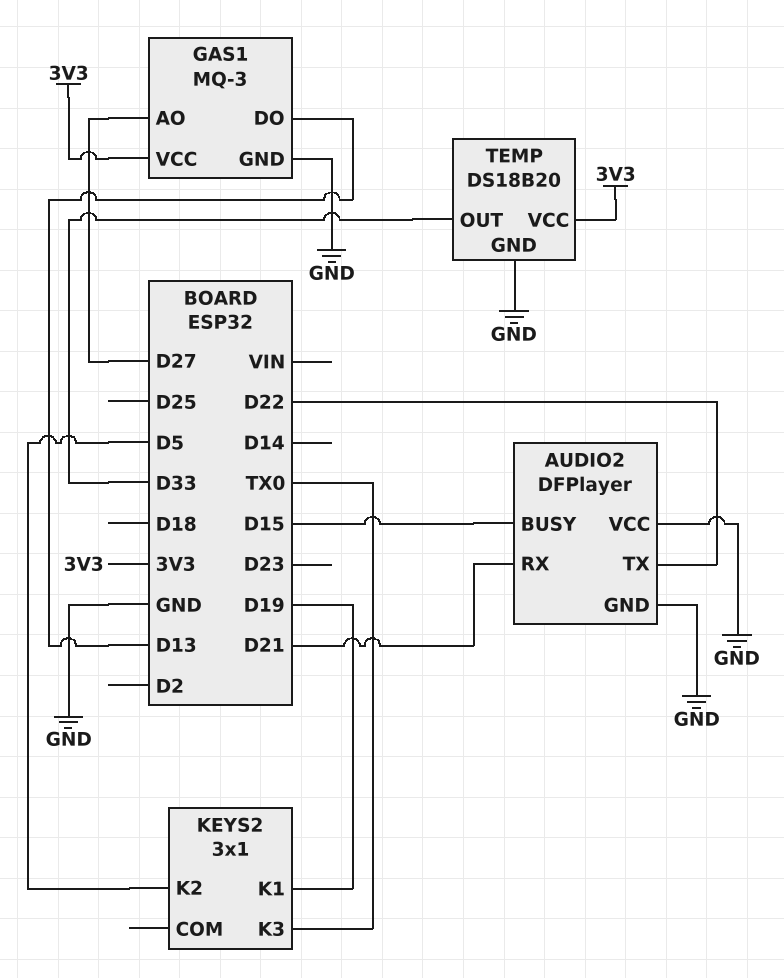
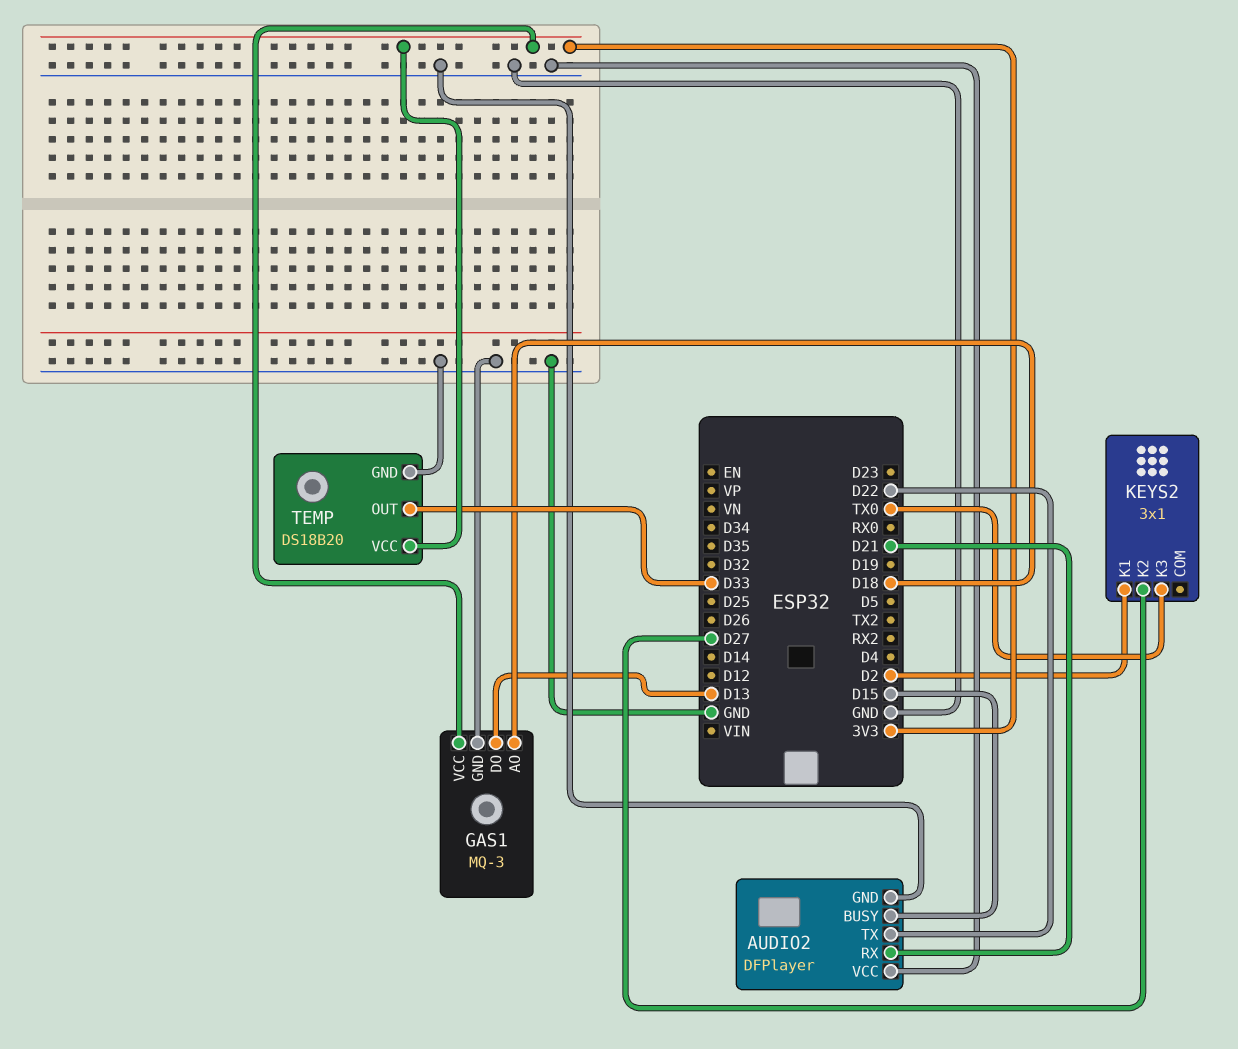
GAS1 pin AO: D27 -> D18
KEYS2 pin K1: D19 -> D2
KEYS2 pin K2: D5 -> D27

